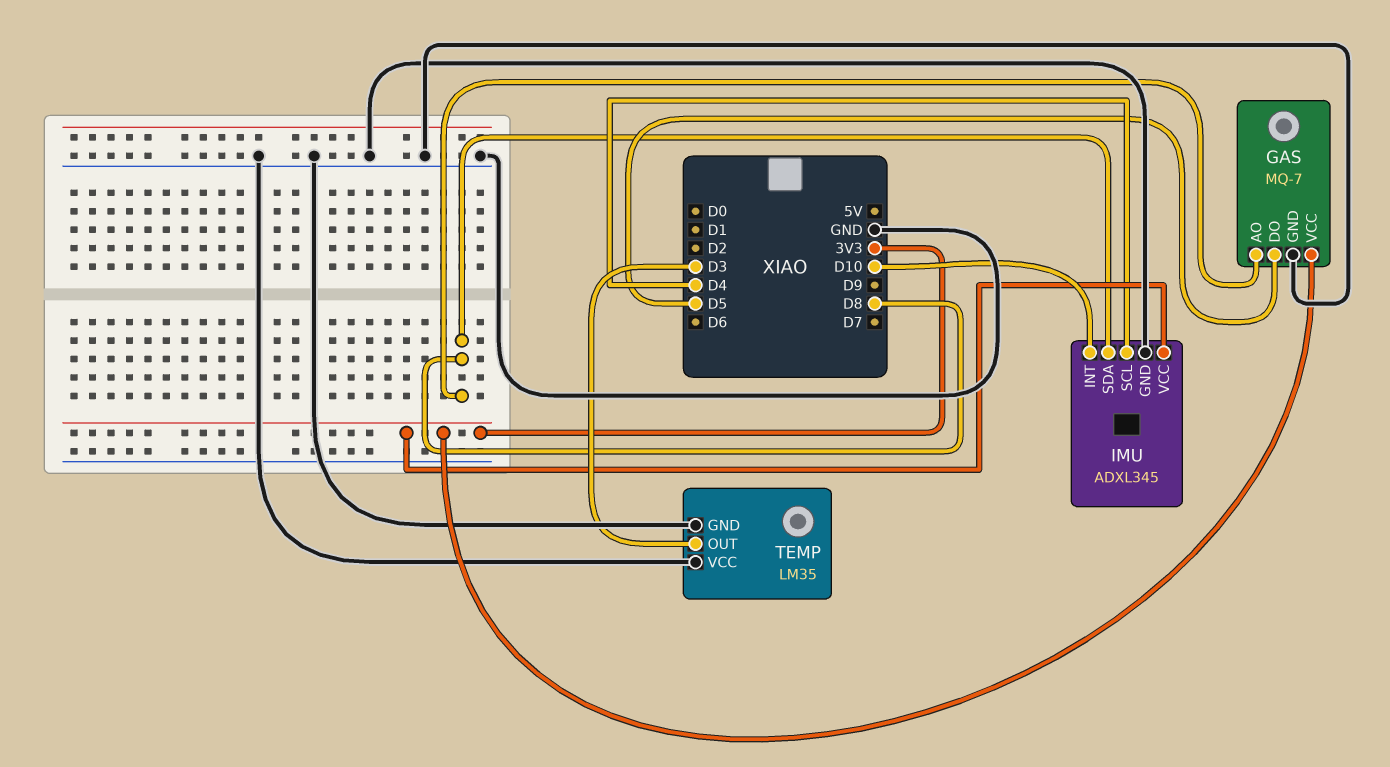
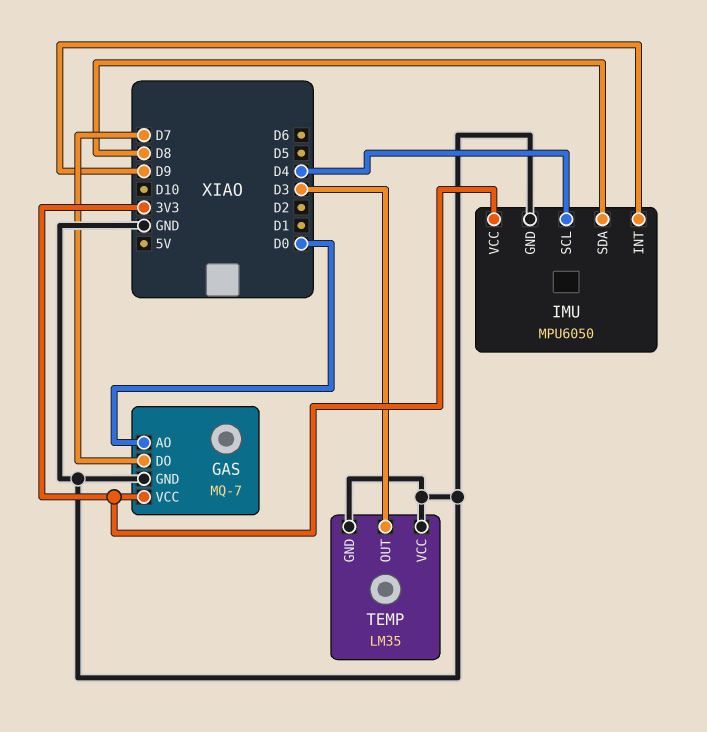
GAS pin AO: D8 -> D0
GAS pin DO: D5 -> D7
IMU: ADXL345 -> MPU6050
IMU pin INT: D10 -> D9

